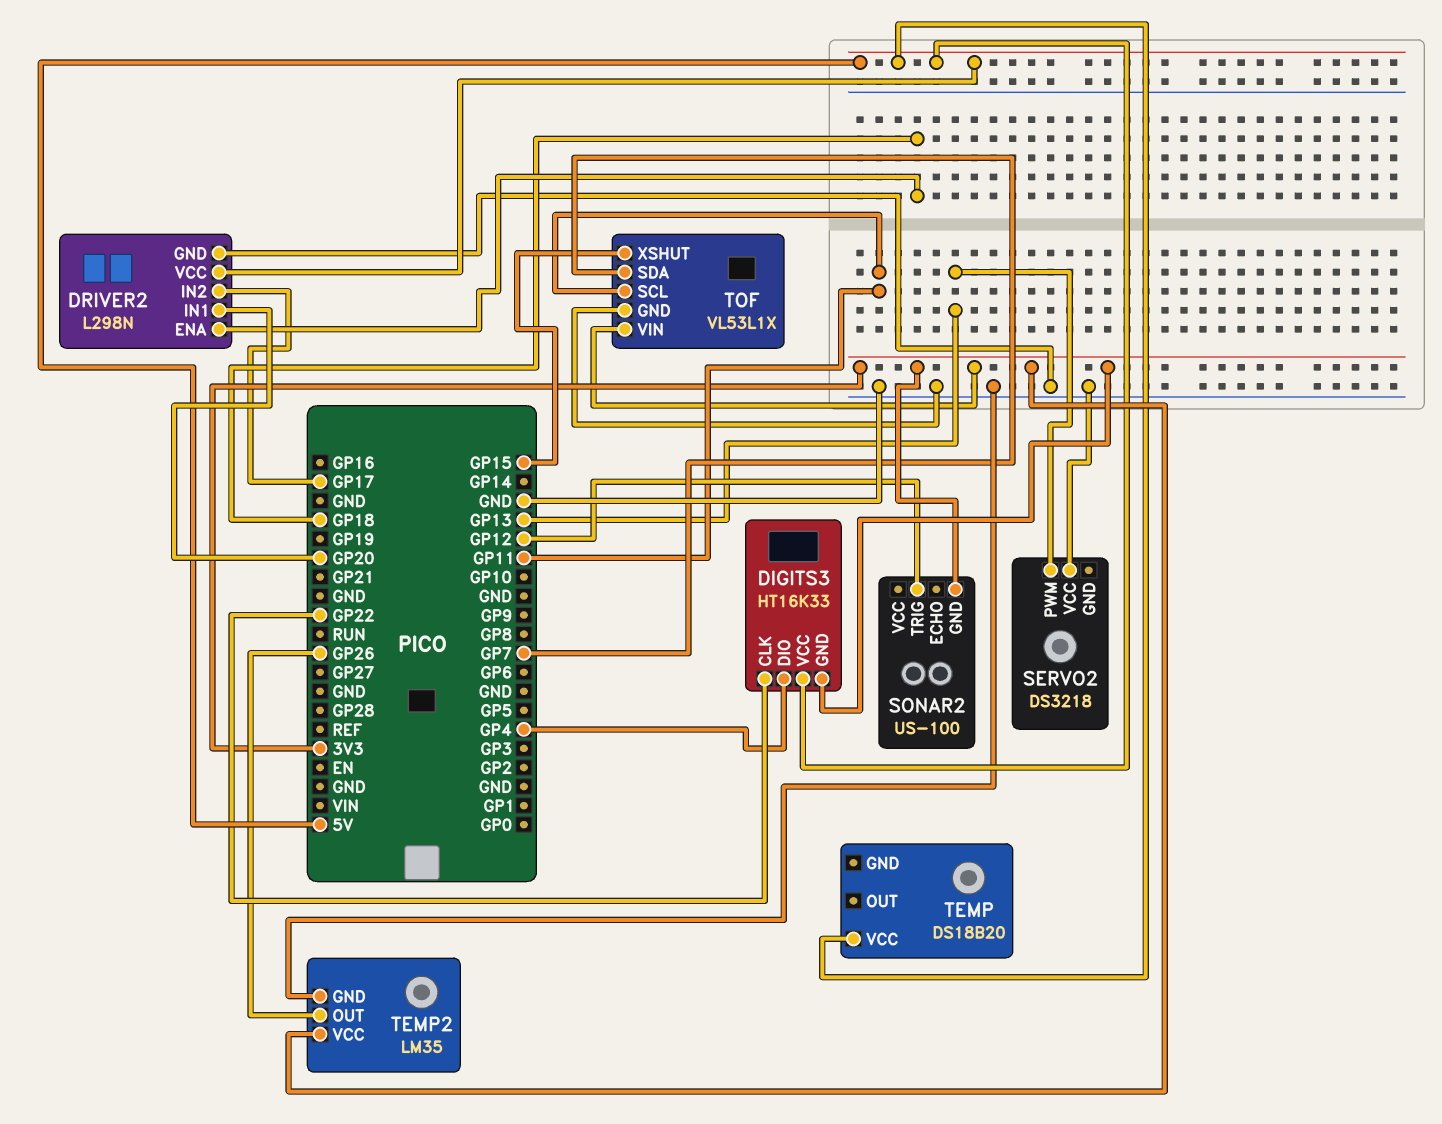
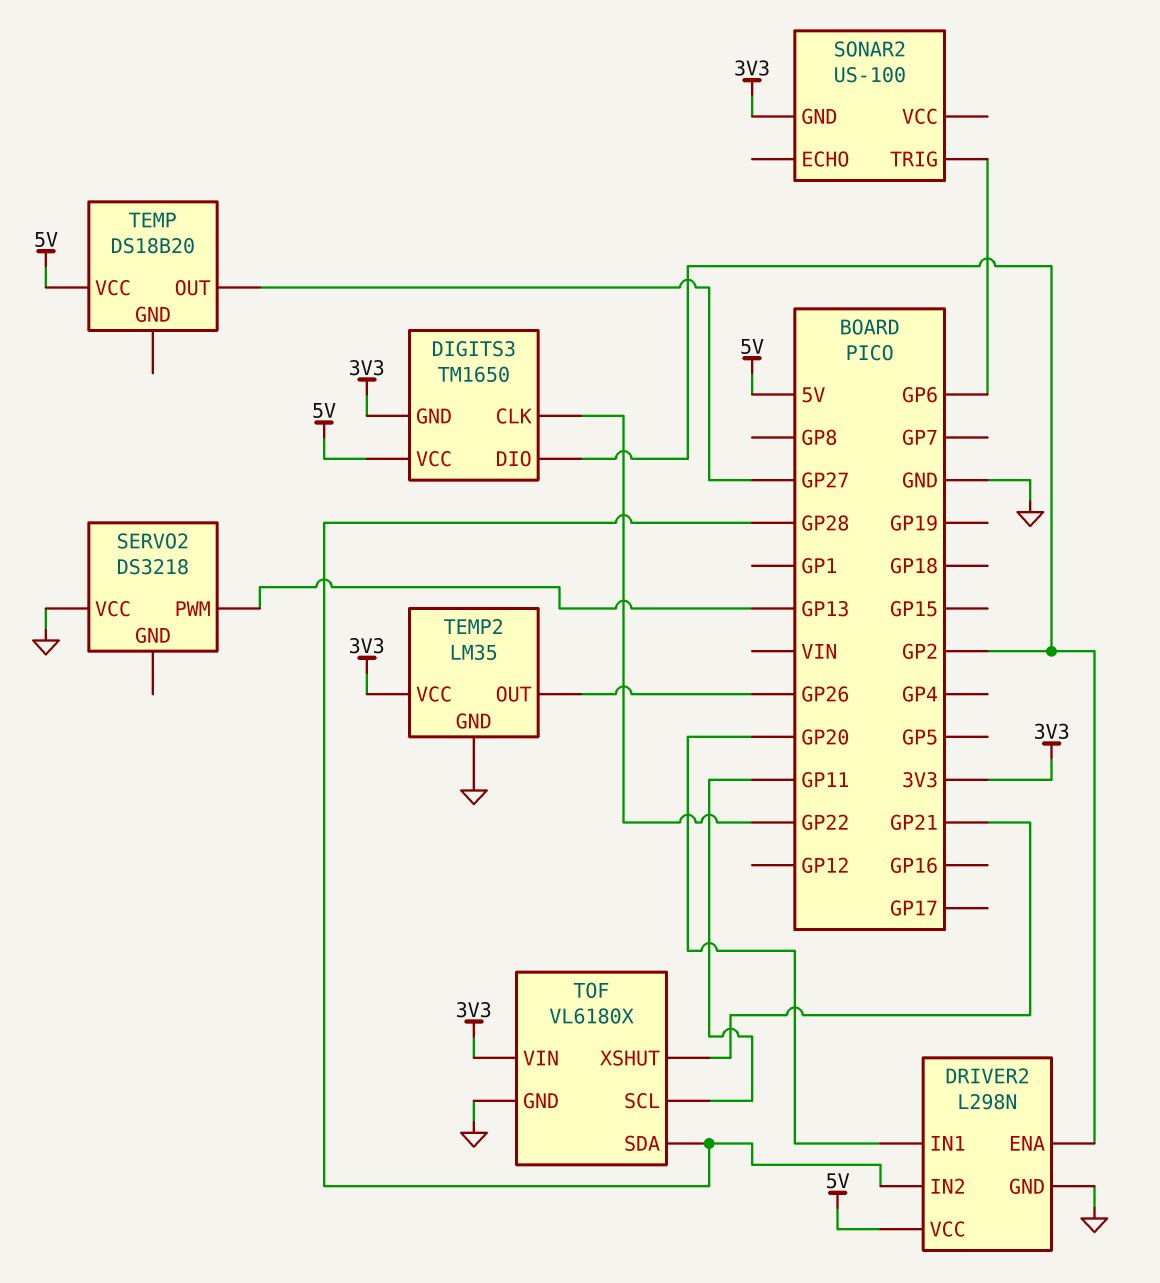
DIGITS3: HT16K33 -> TM1650
DIGITS3 pin DIO: GP4 -> GP2
DRIVER2 pin ENA: GP18 -> GP2
DRIVER2 pin IN2: GP17 -> GP28
SONAR2 pin TRIG: GP12 -> GP6
TEMP pin OUT: none -> GP27
TOF: VL53L1X -> VL6180X
TOF pin SDA: GP7 -> GP28
TOF pin XSHUT: GP15 -> GP21

